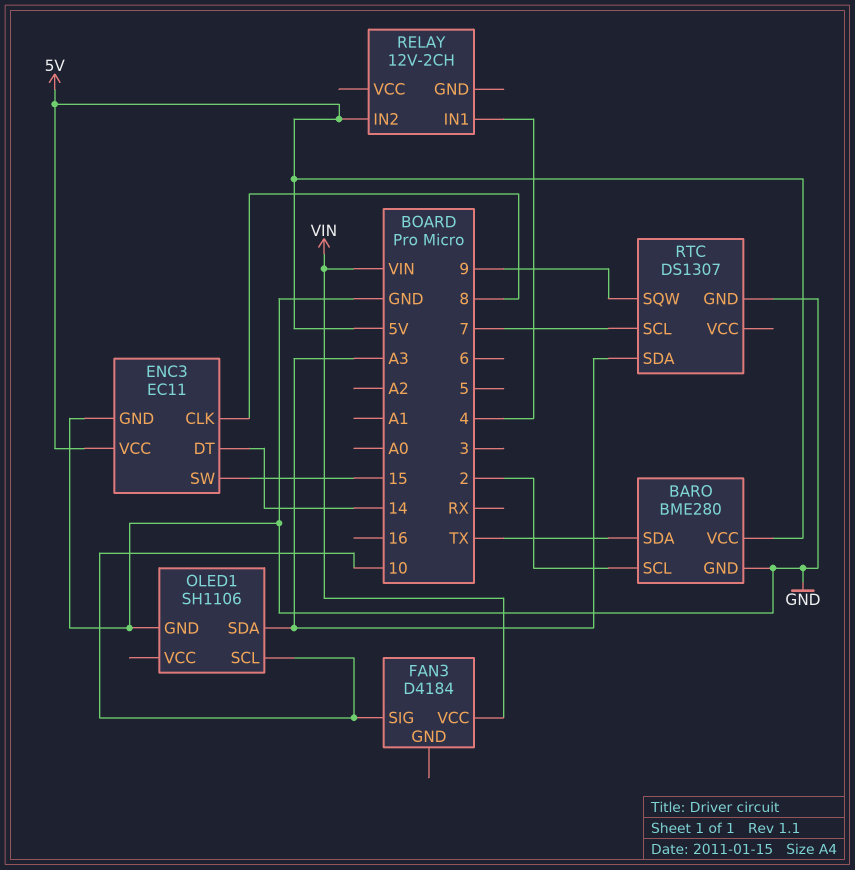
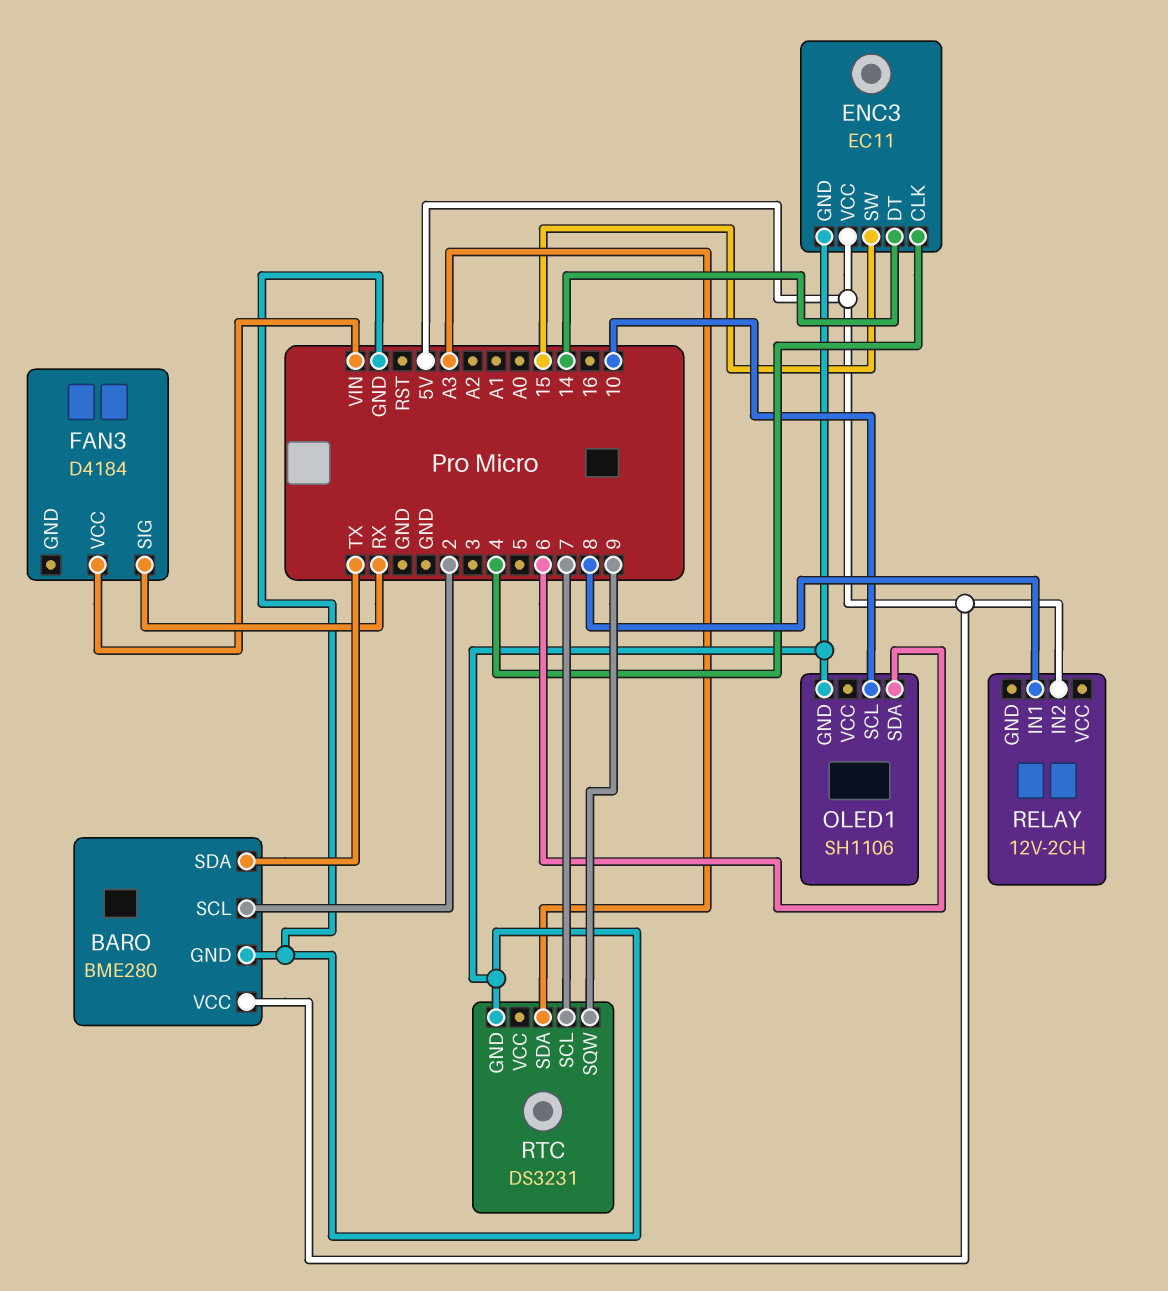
ENC3 pin CLK: 8 -> 4
FAN3 pin SIG: 10 -> RX
OLED1 pin SDA: A3 -> 6
RELAY pin IN1: 4 -> 8
RTC: DS1307 -> DS3231

